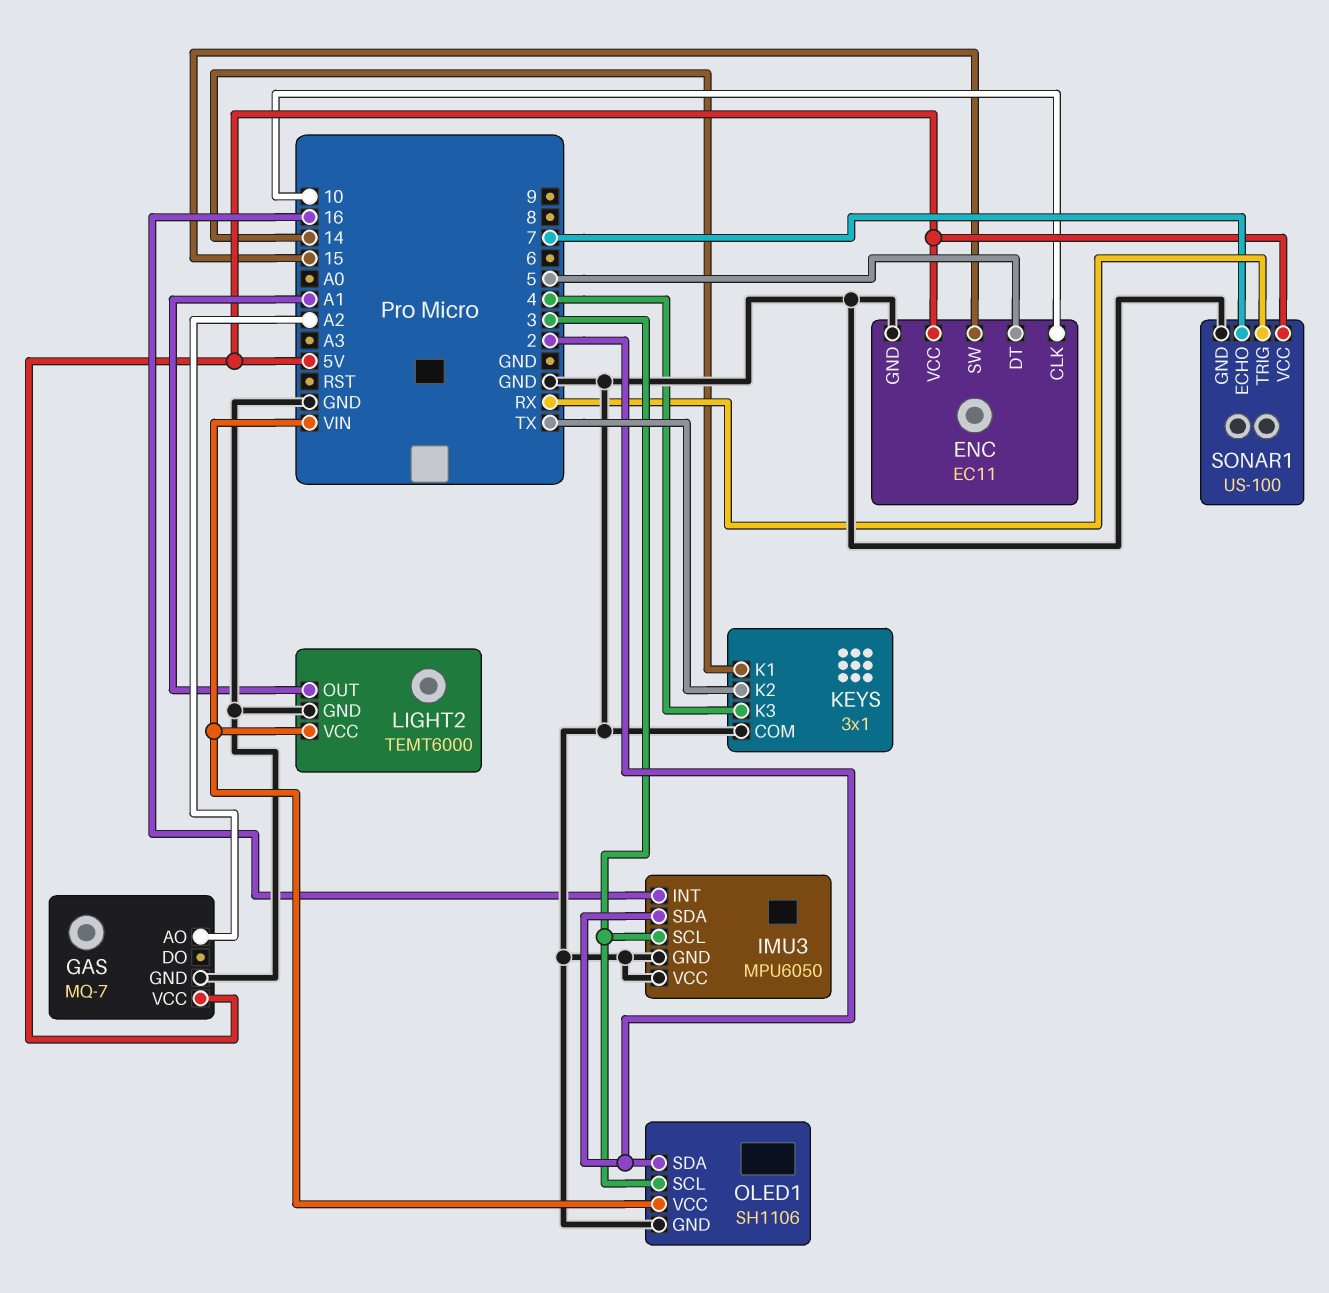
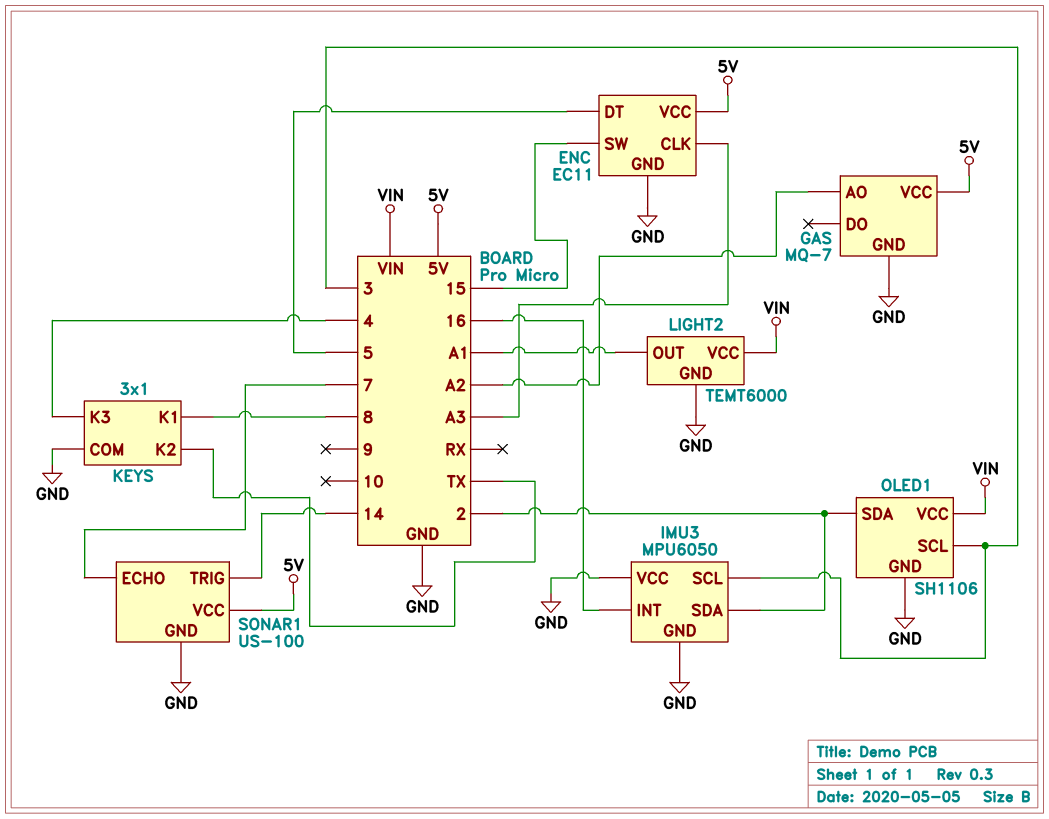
ENC pin CLK: 10 -> A3
KEYS pin K1: 14 -> 8
SONAR1 pin TRIG: RX -> 14

